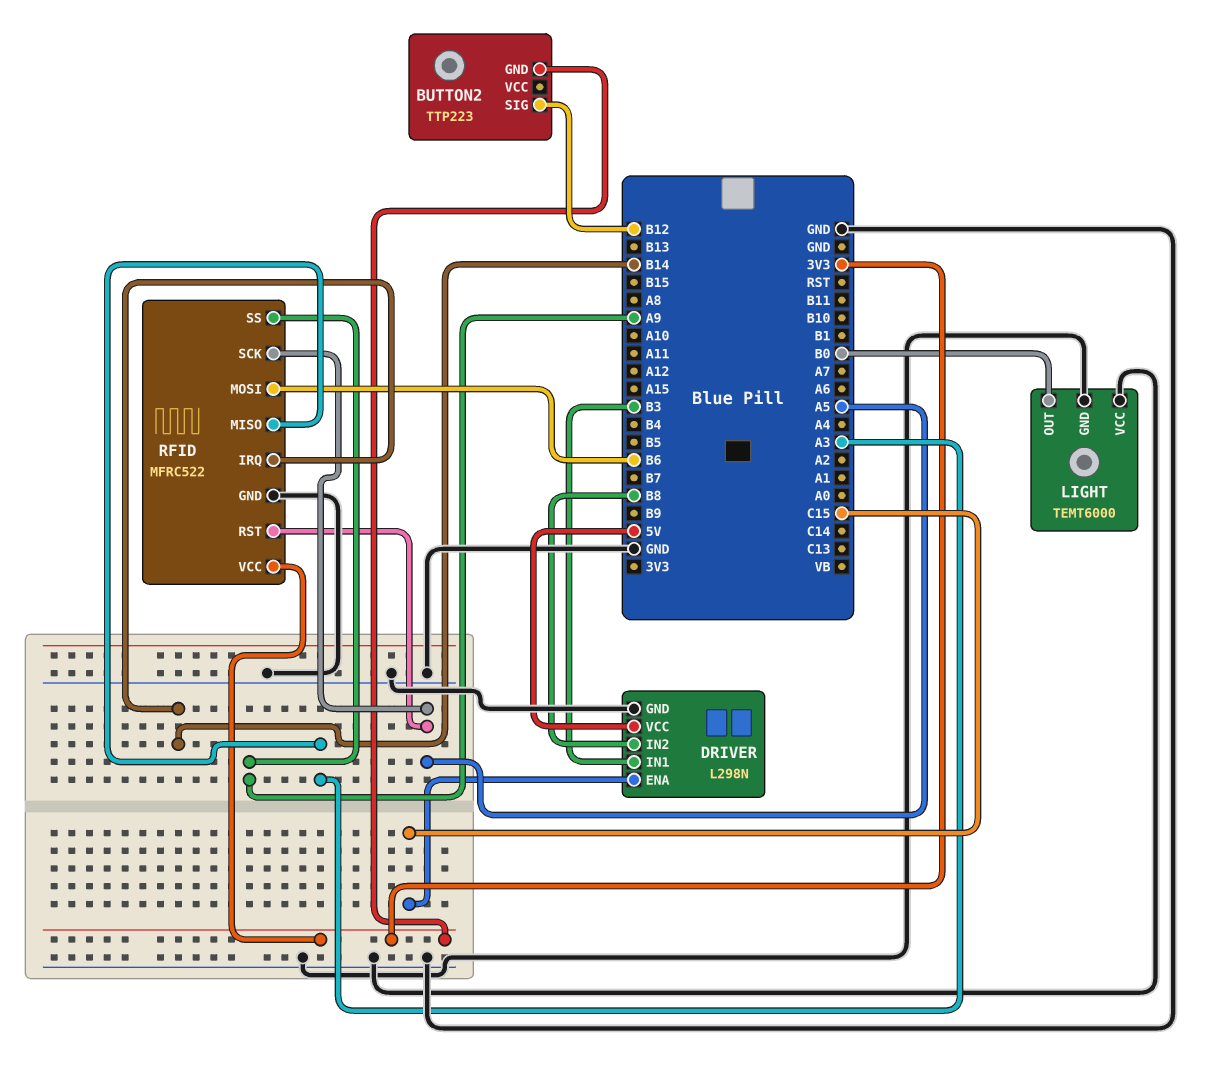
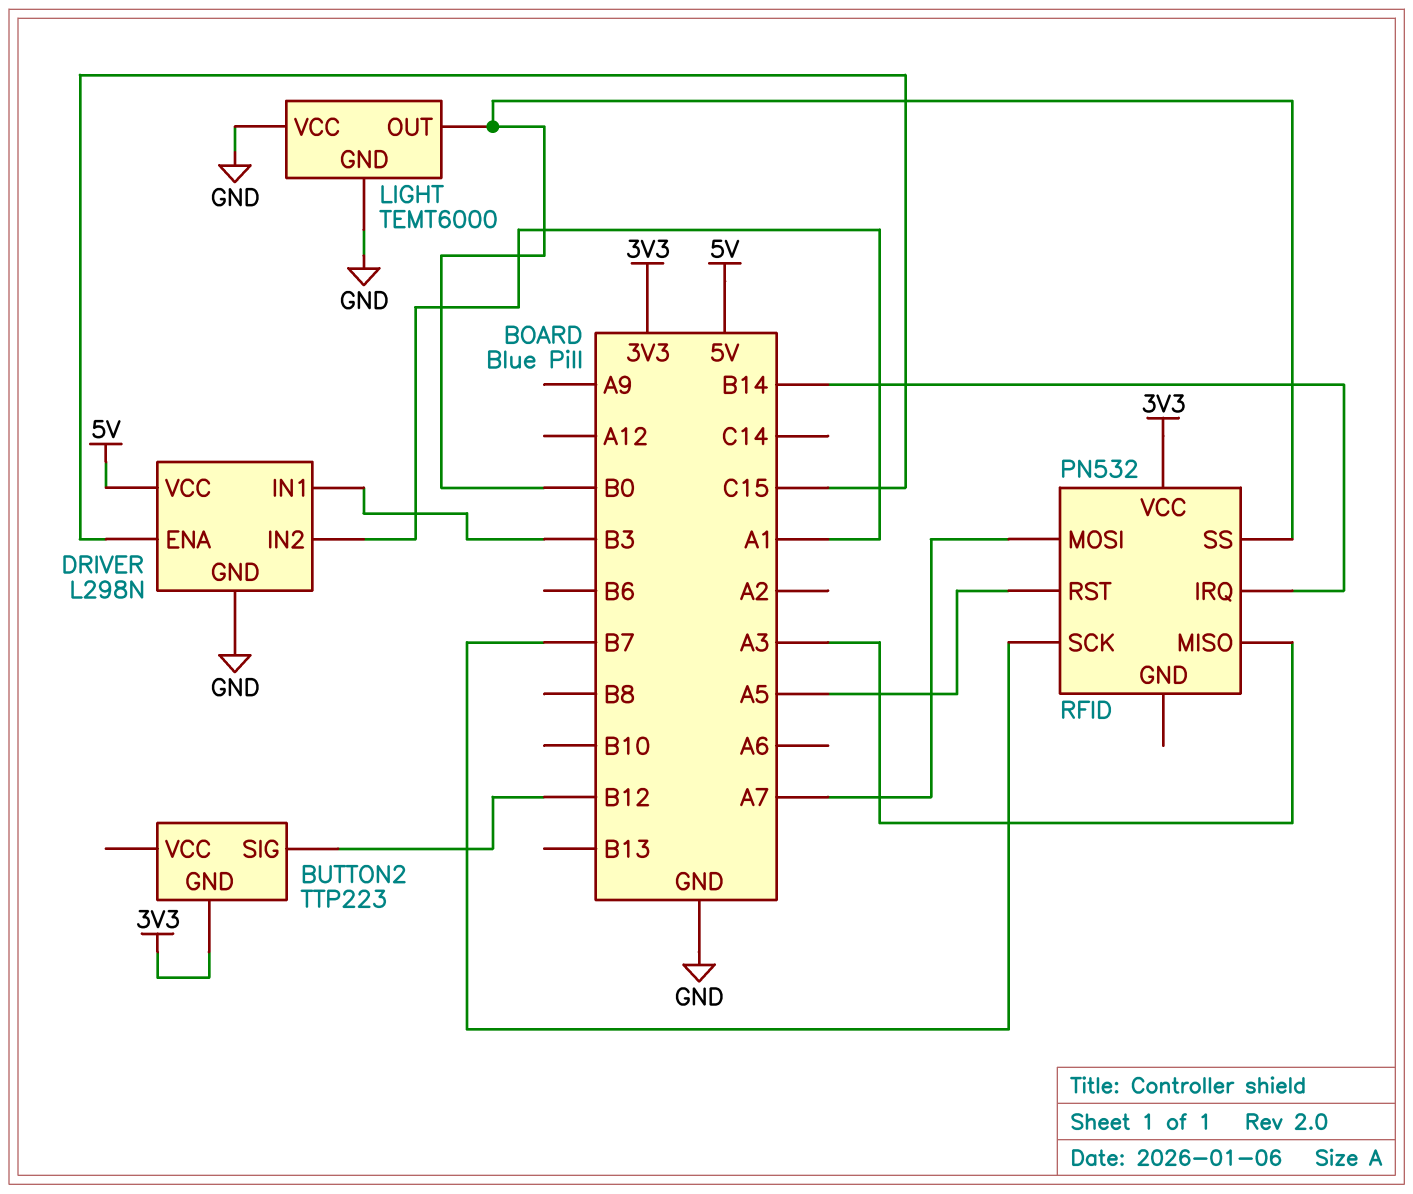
DRIVER pin IN2: B8 -> A1
RFID: MFRC522 -> PN532
RFID pin GND: GND -> none
RFID pin MOSI: B6 -> A7
RFID pin SCK: A5 -> B7
RFID pin SS: A9 -> B0

